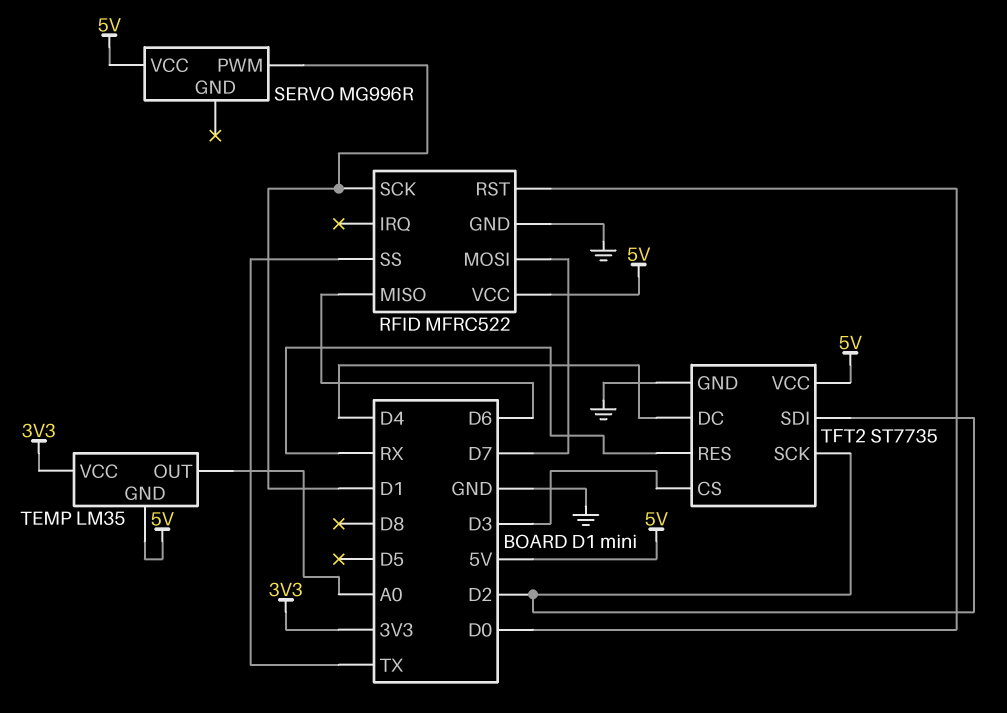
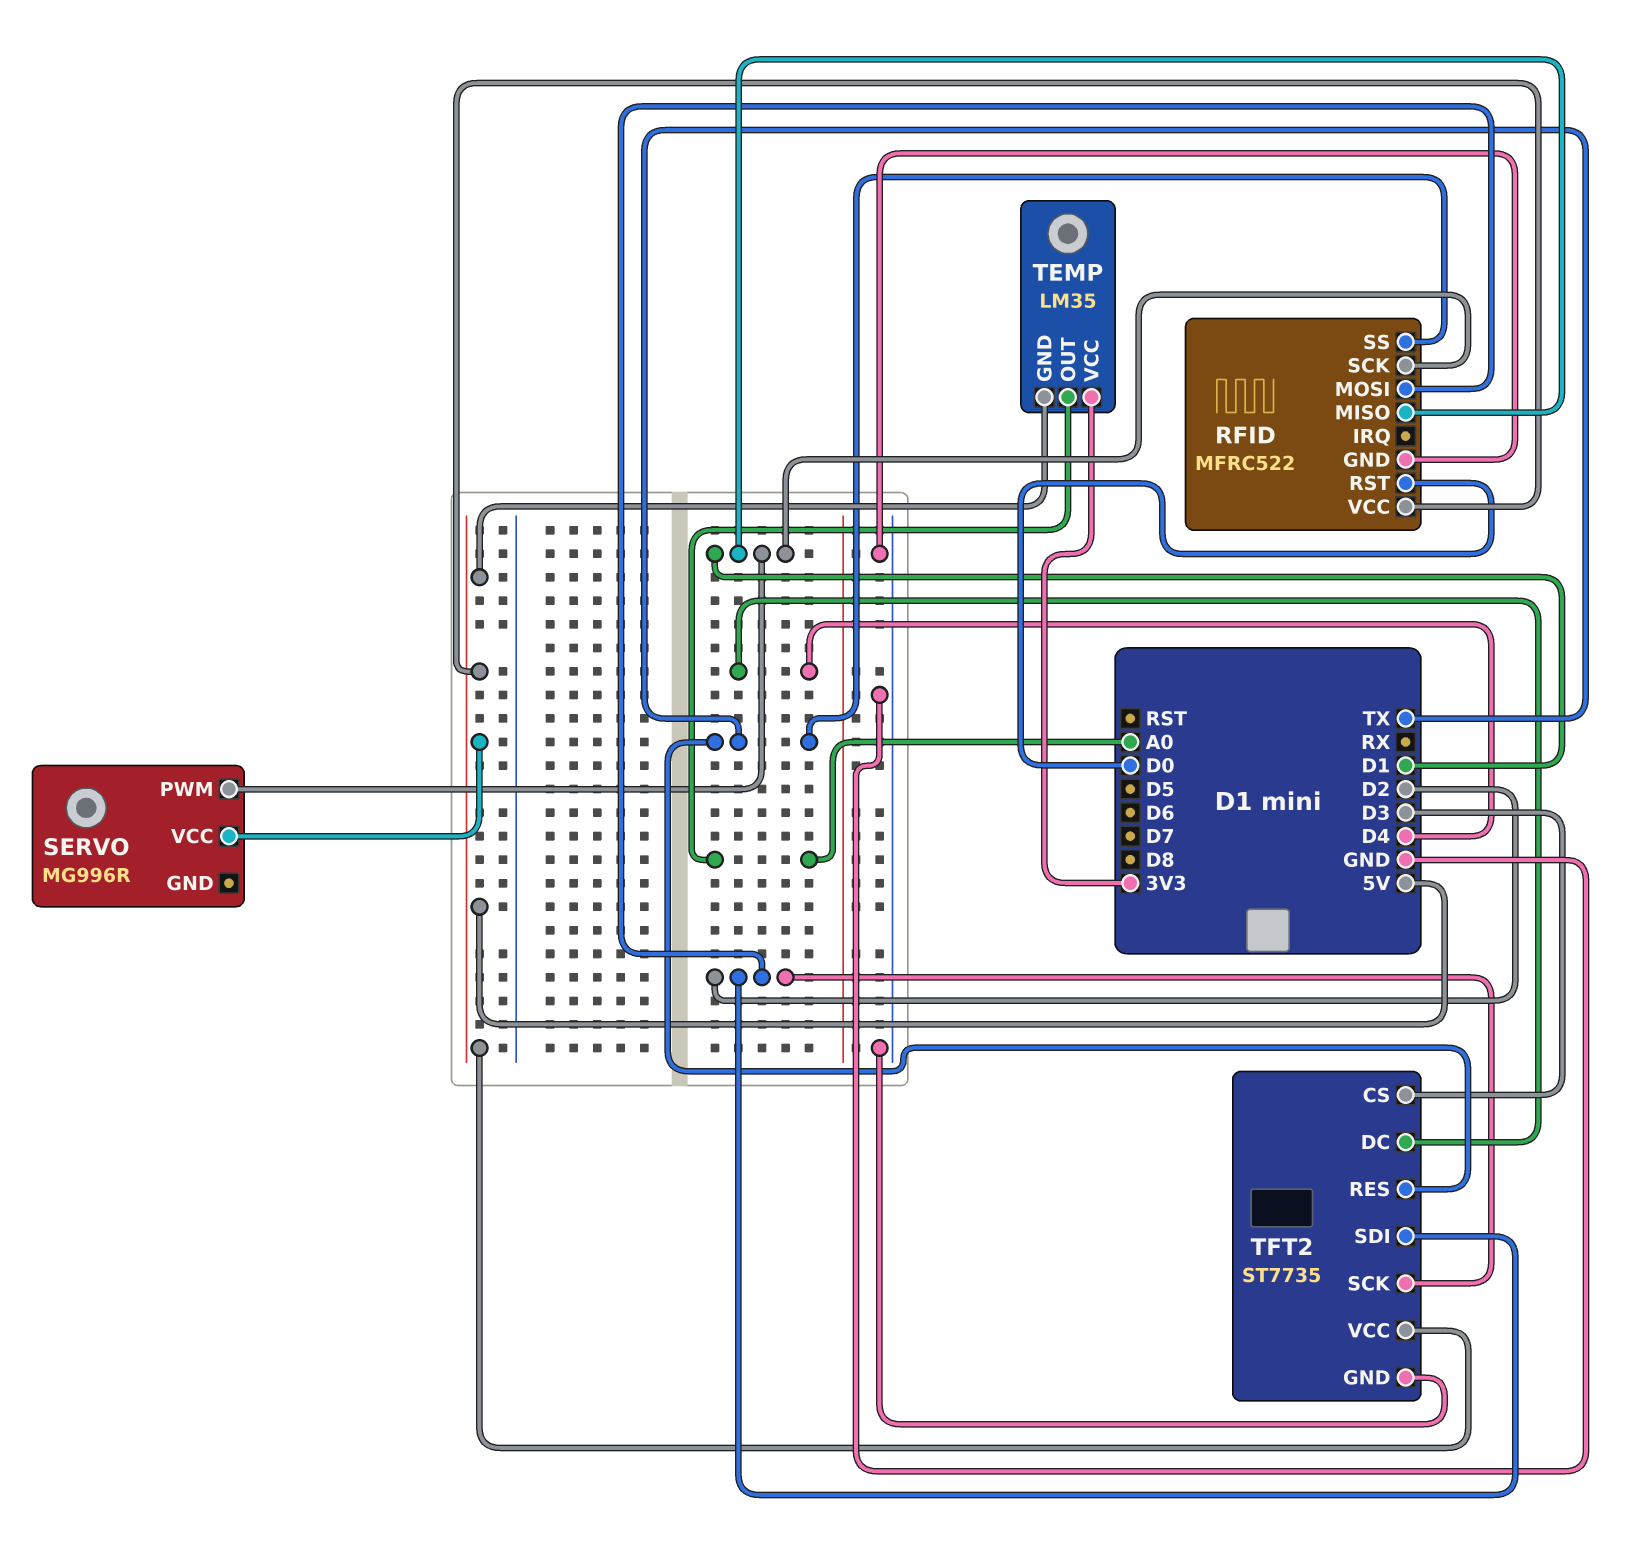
RFID pin MISO: D6 -> D1
RFID pin MOSI: D7 -> D2
TFT2 pin RES: RX -> TX

